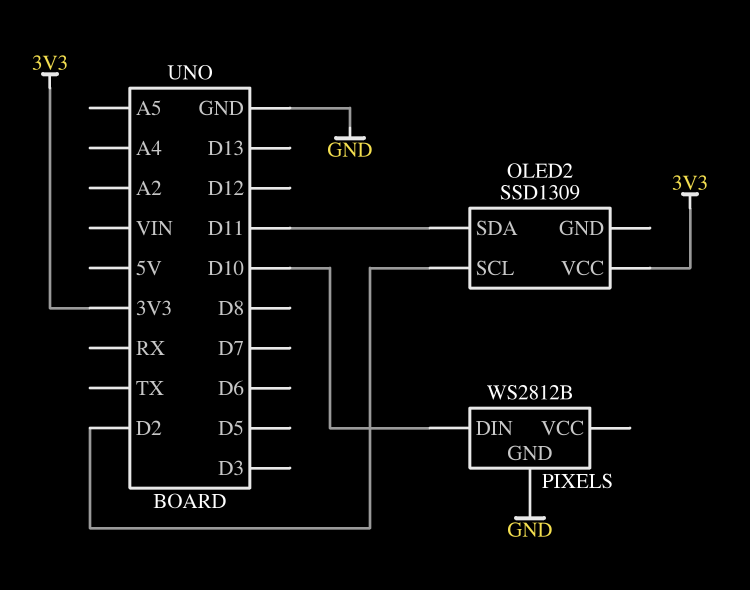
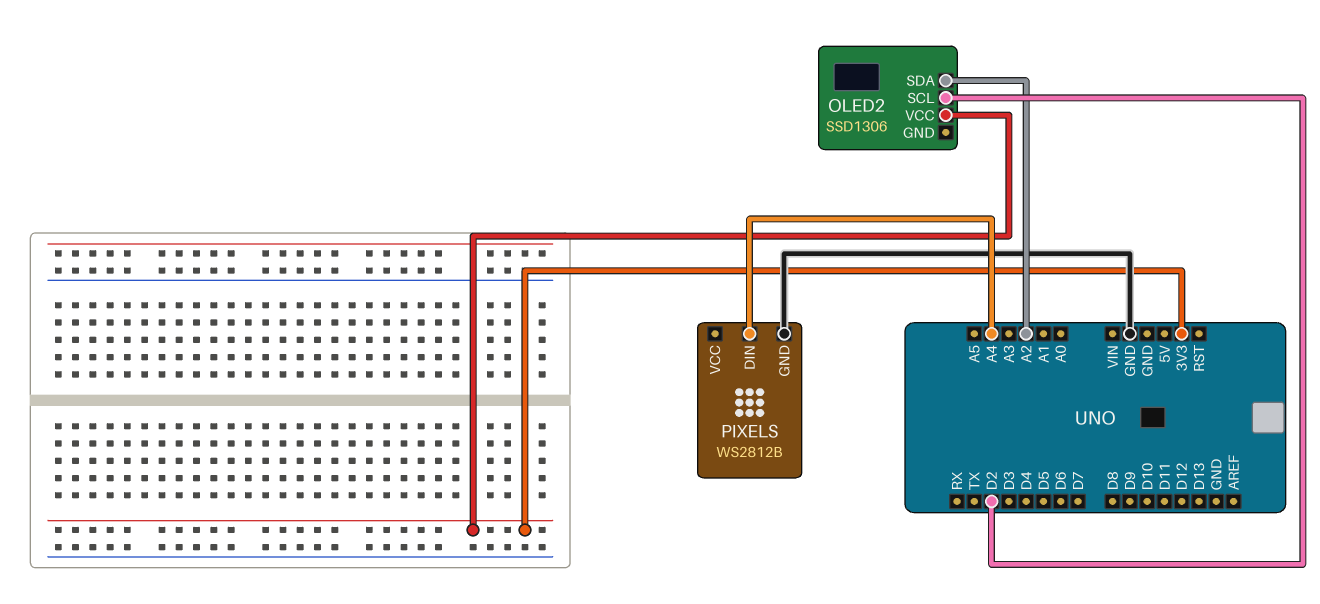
OLED2: SSD1309 -> SSD1306
OLED2 pin SDA: D11 -> A2
PIXELS pin DIN: D10 -> A4

